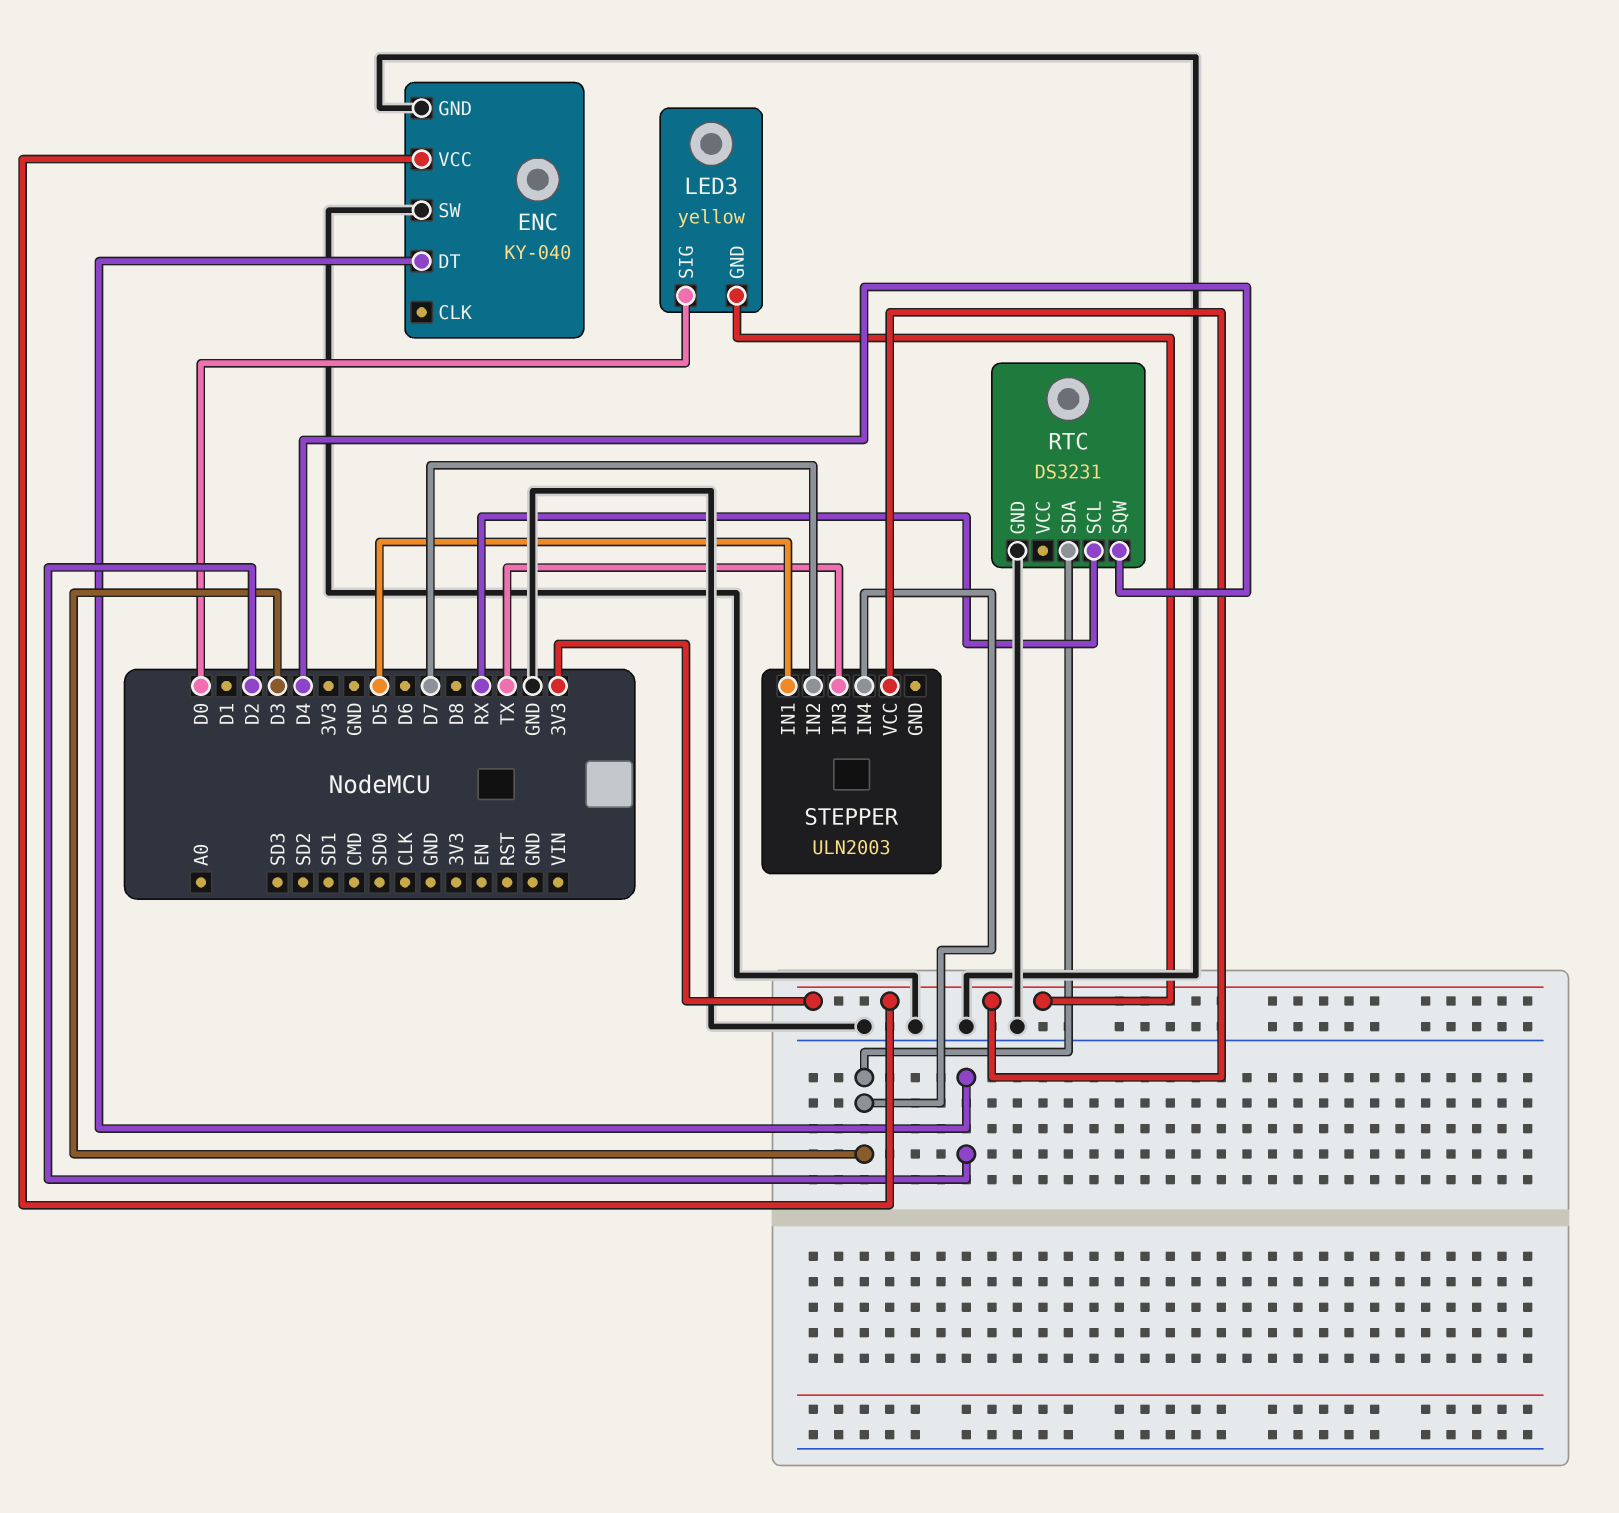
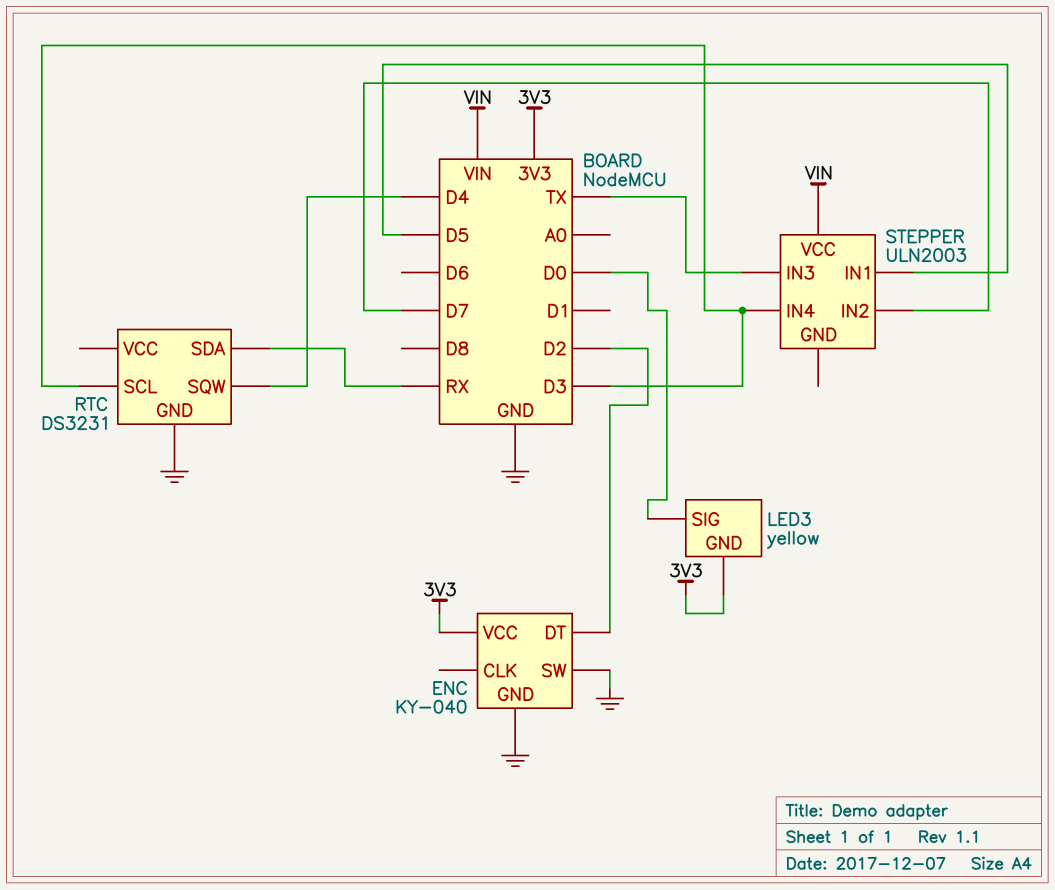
RTC pin SCL: RX -> D3
RTC pin SDA: D3 -> RX
STEPPER pin VCC: 3V3 -> VIN

